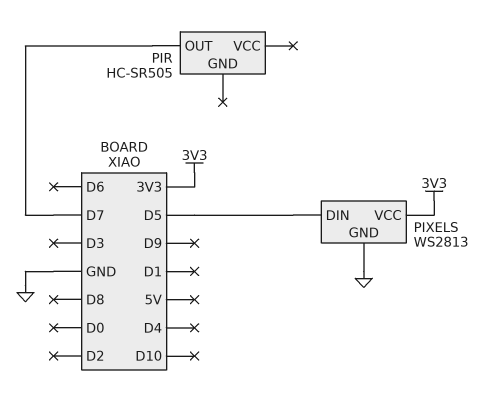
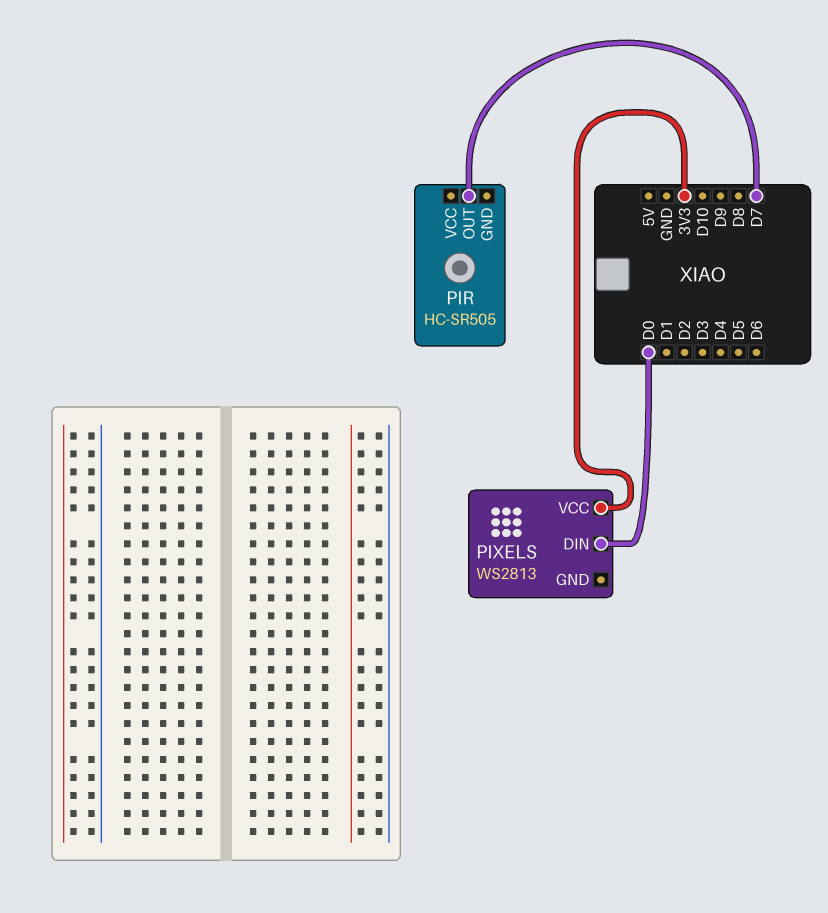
PIXELS pin DIN: D5 -> D0
PIXELS pin GND: GND -> none

